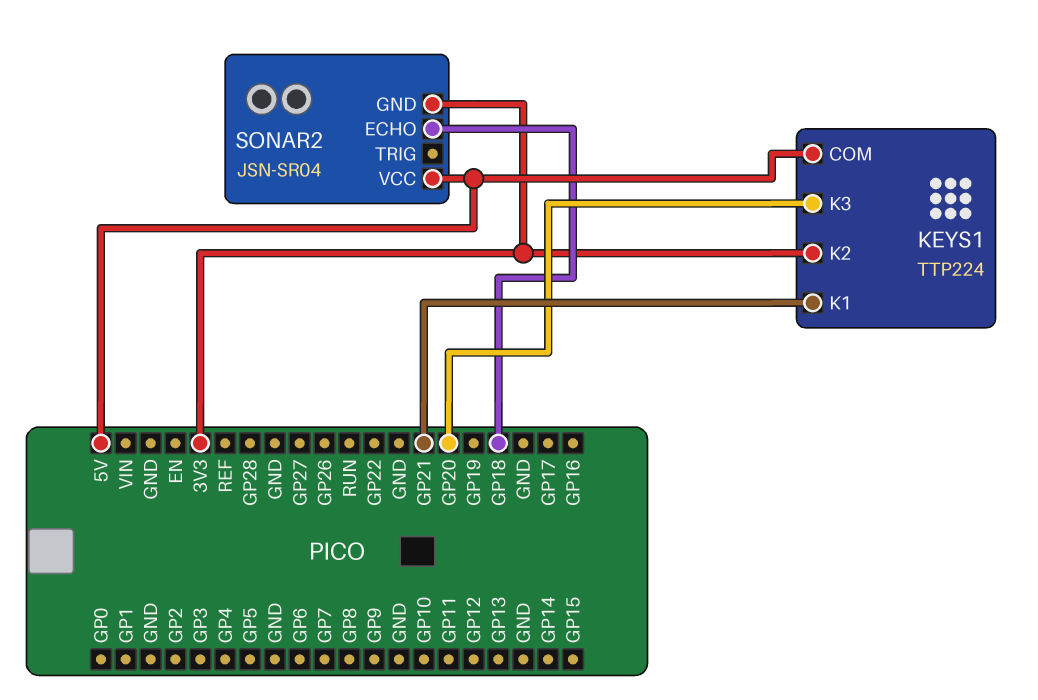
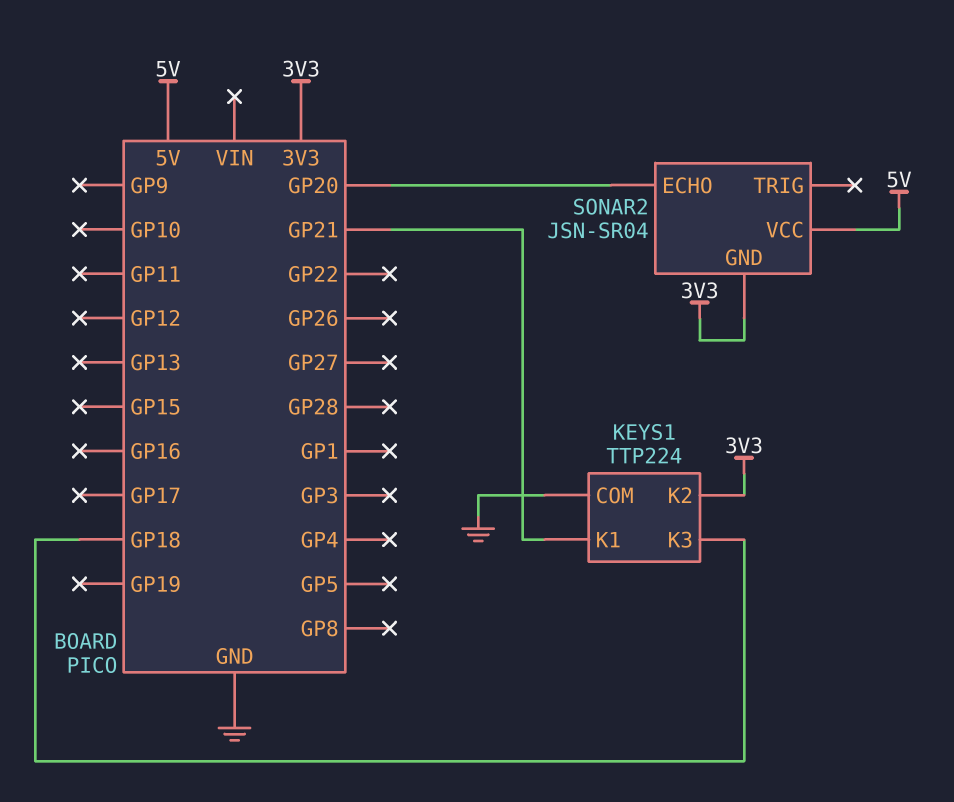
KEYS1 pin COM: 5V -> GND
KEYS1 pin K3: GP20 -> GP18
SONAR2 pin ECHO: GP18 -> GP20

